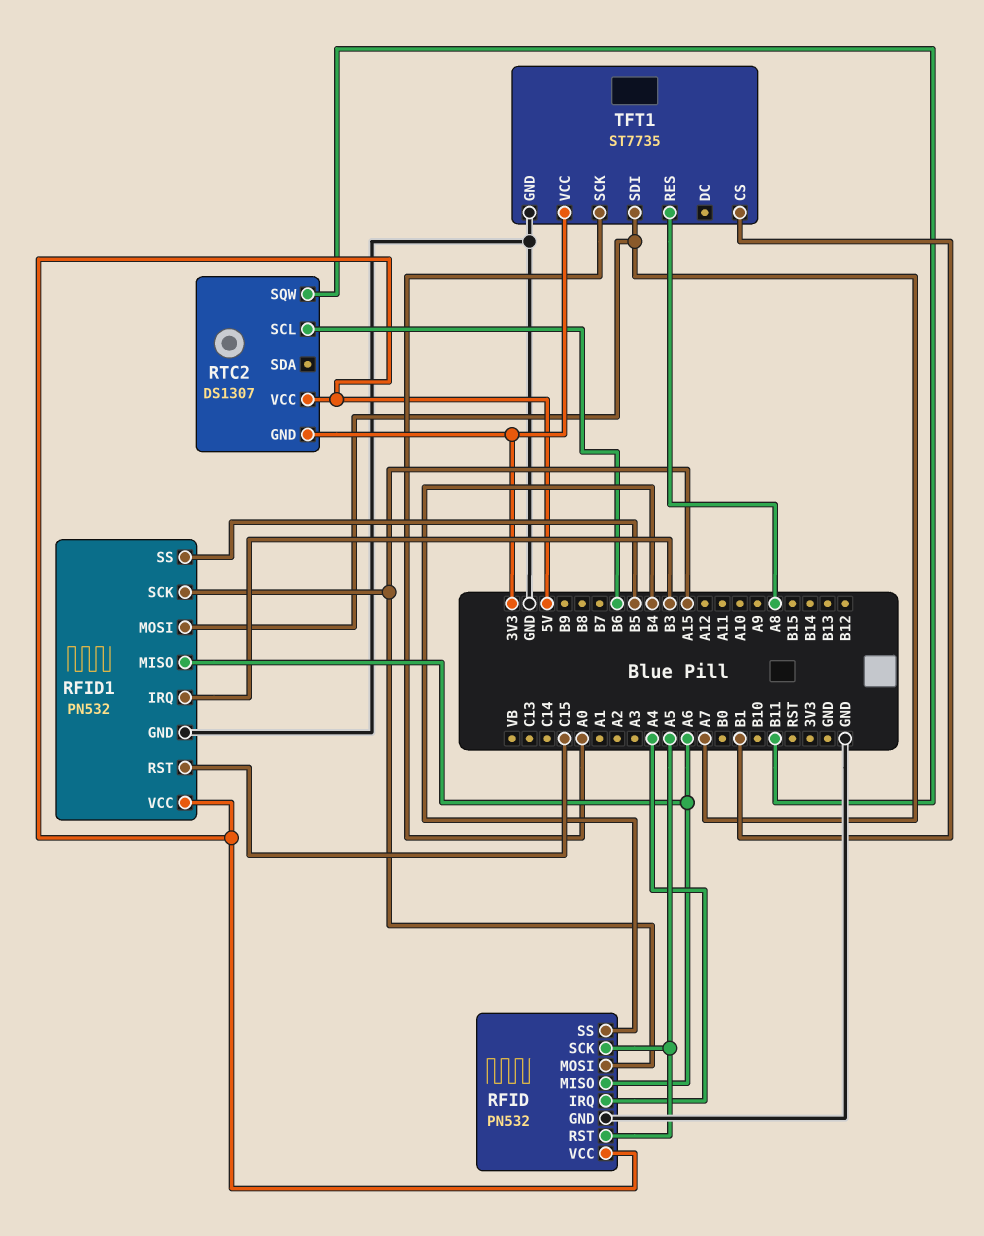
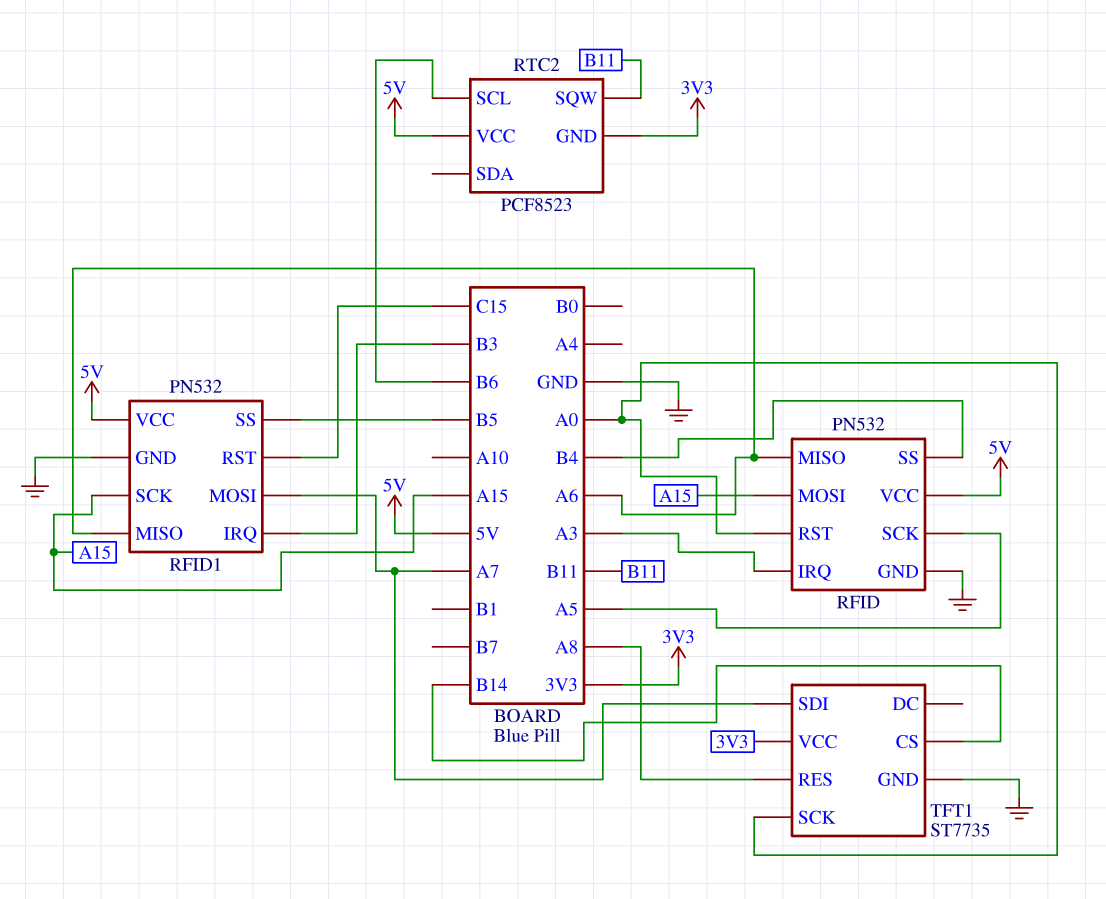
RFID pin IRQ: A4 -> A3
RFID pin RST: A5 -> A0
RTC2: DS1307 -> PCF8523
TFT1 pin CS: B1 -> B14

